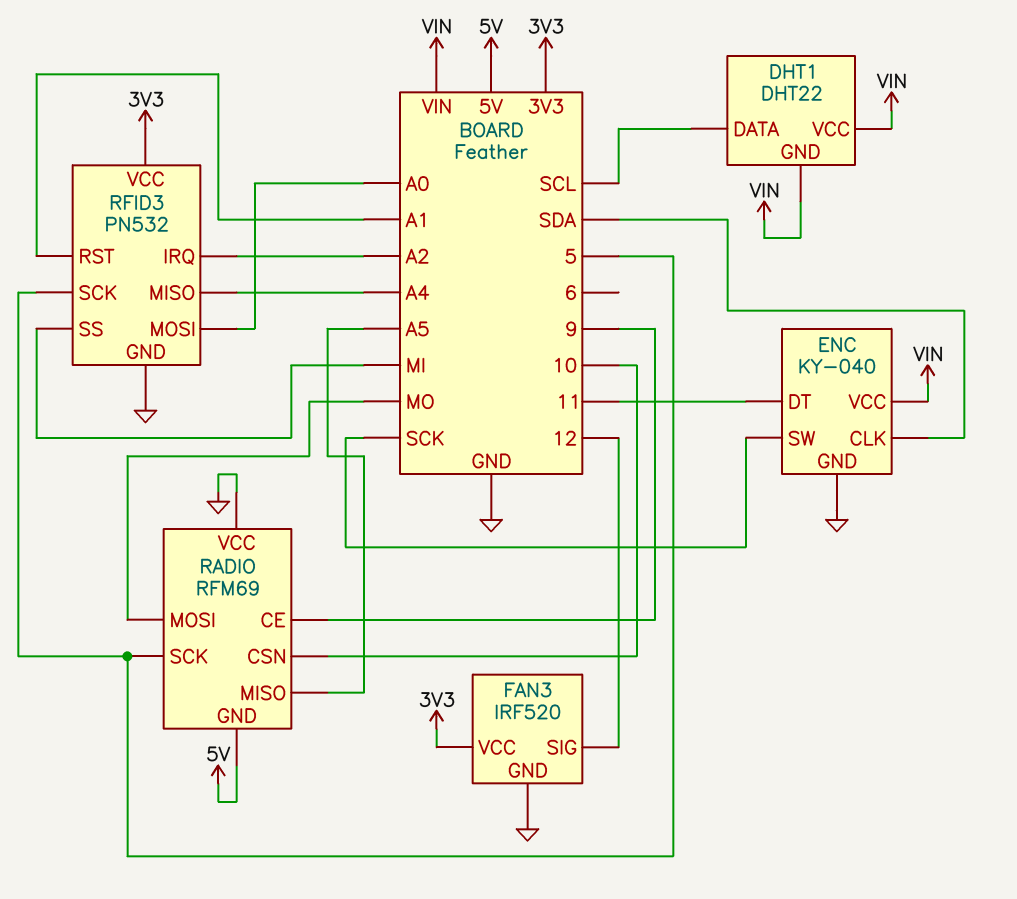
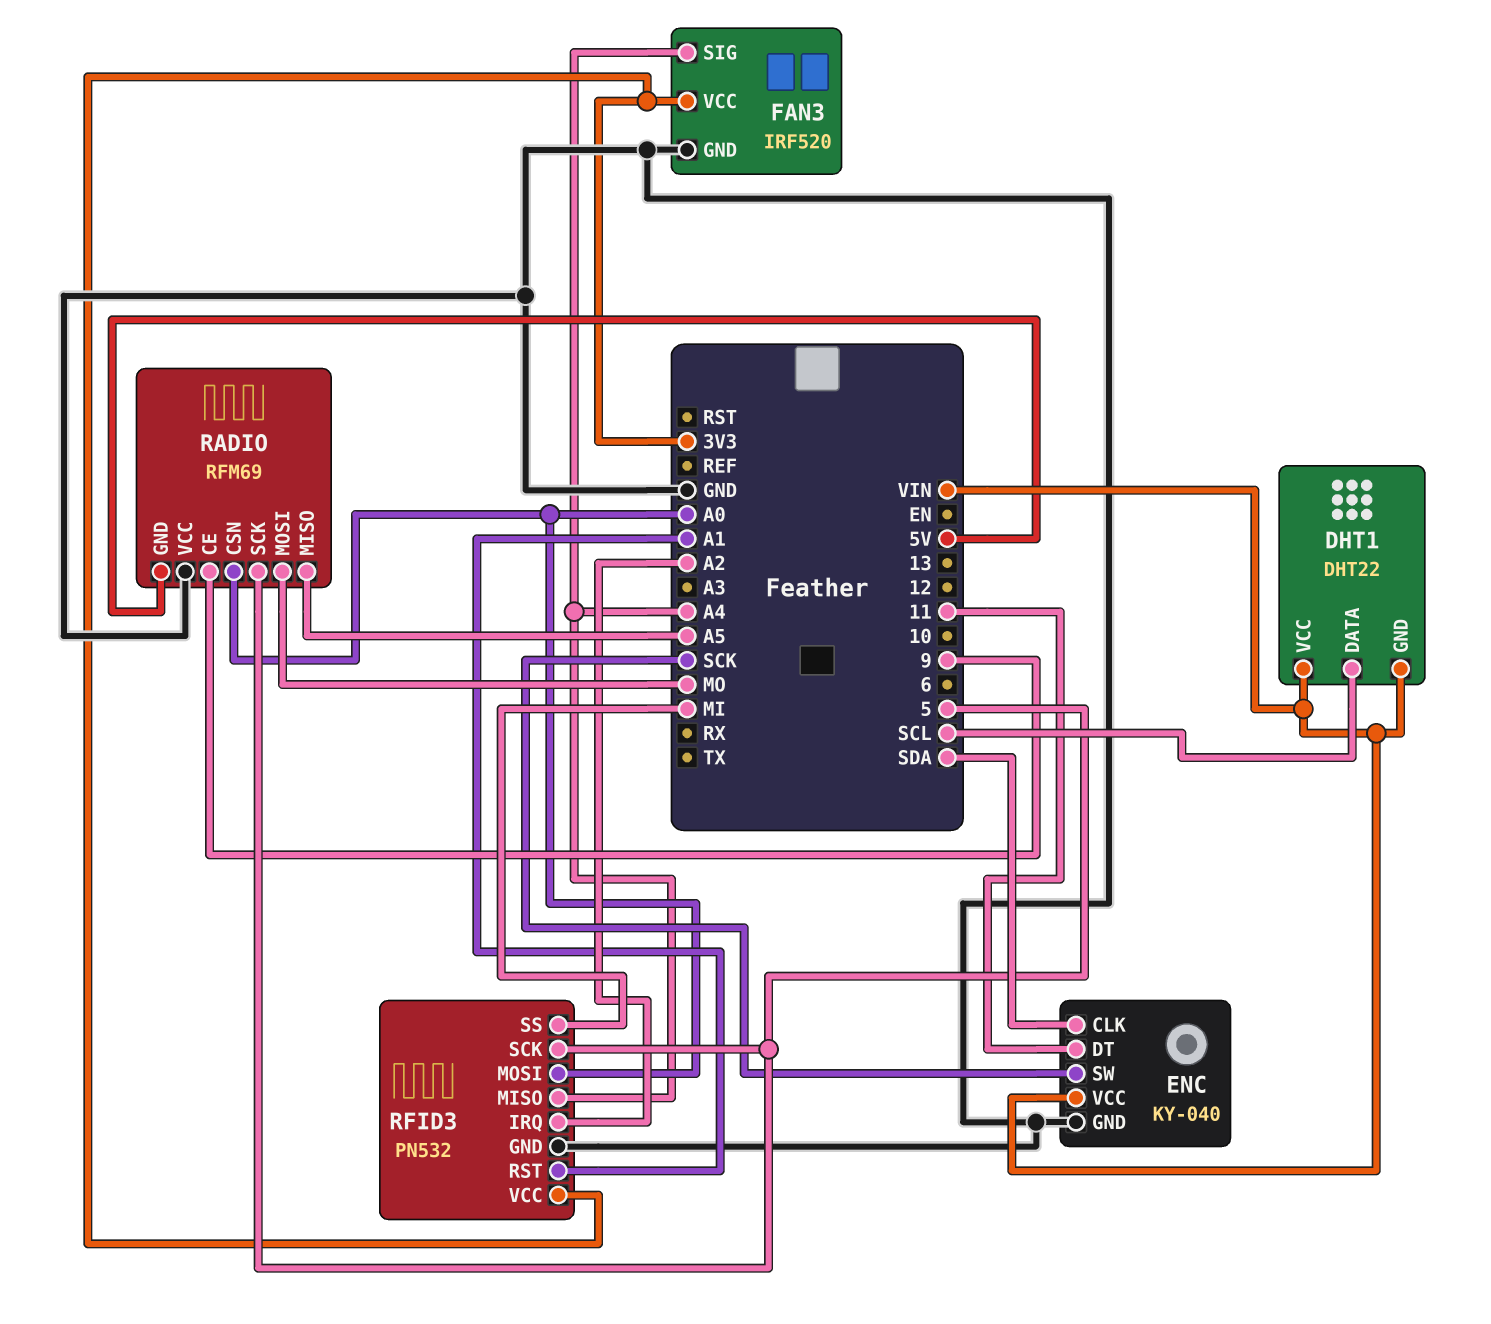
FAN3 pin SIG: 12 -> A4
RADIO pin CSN: 10 -> A0

